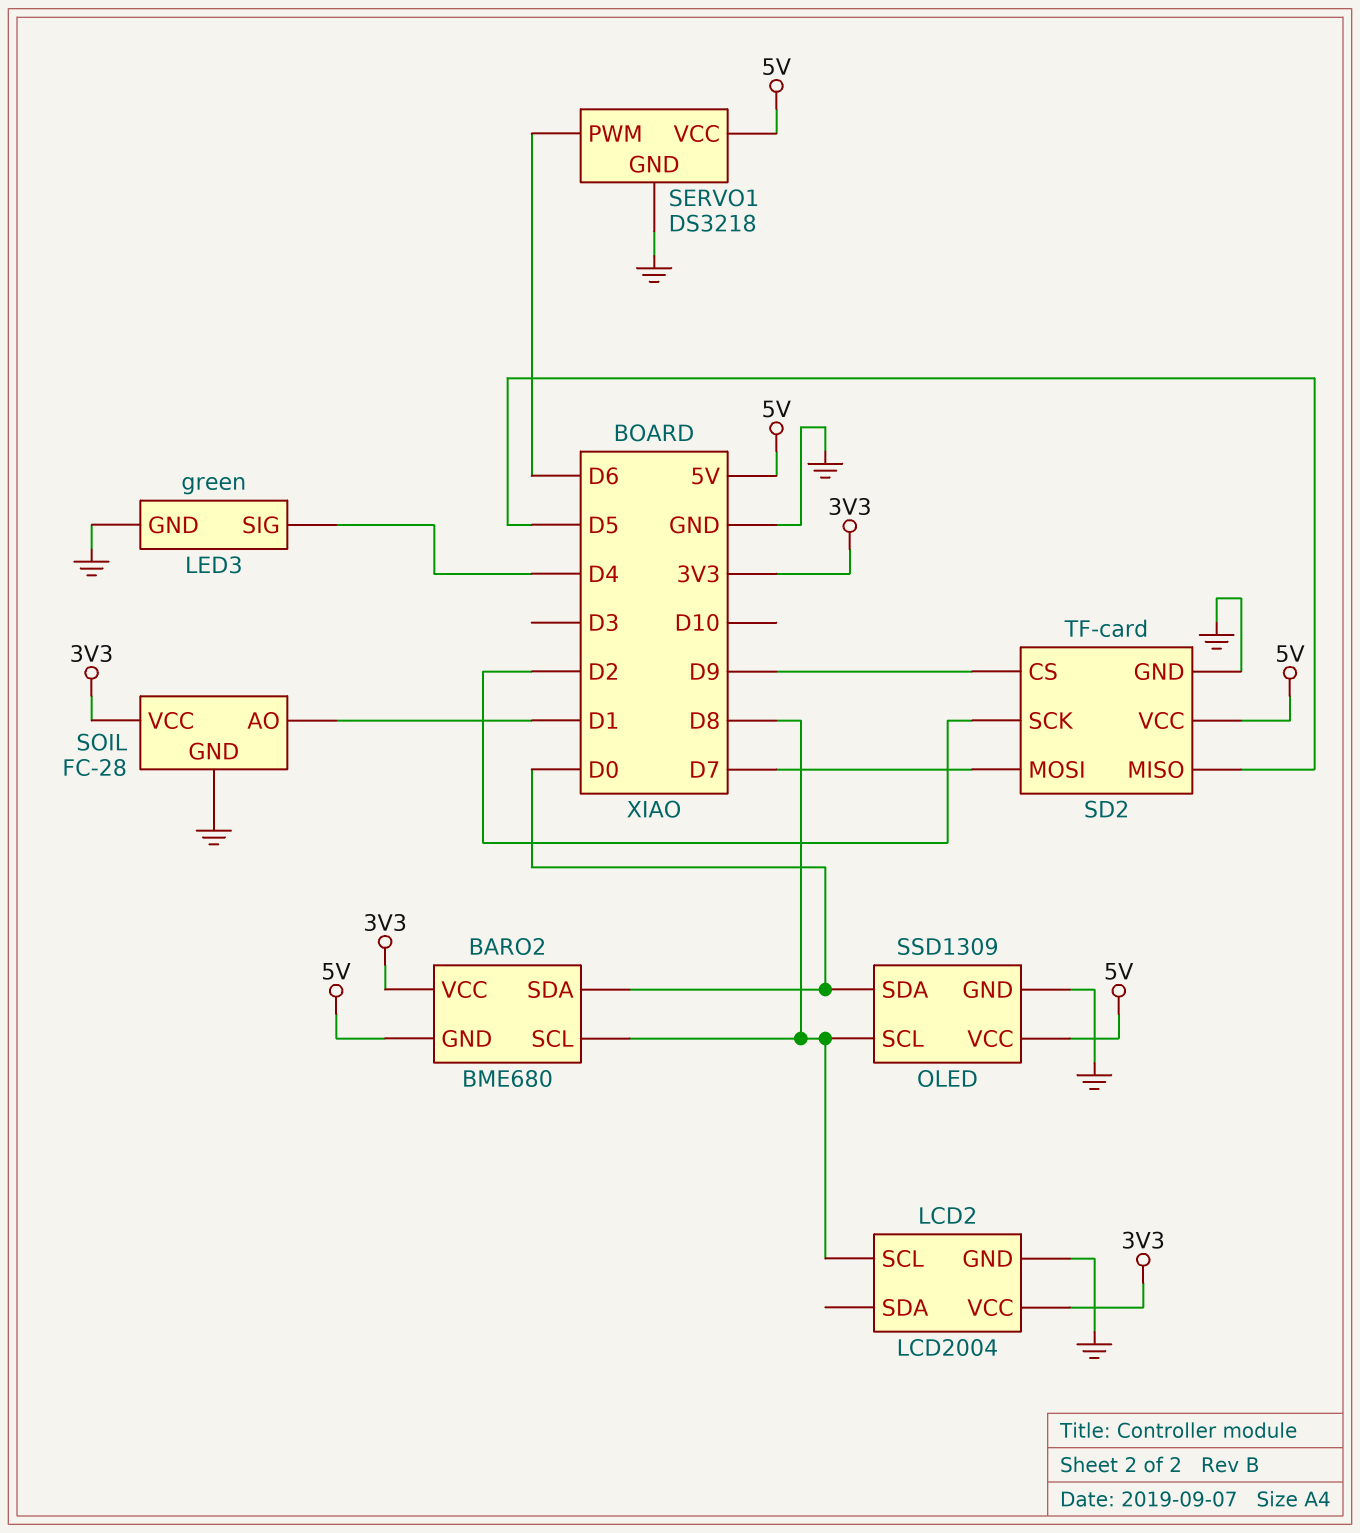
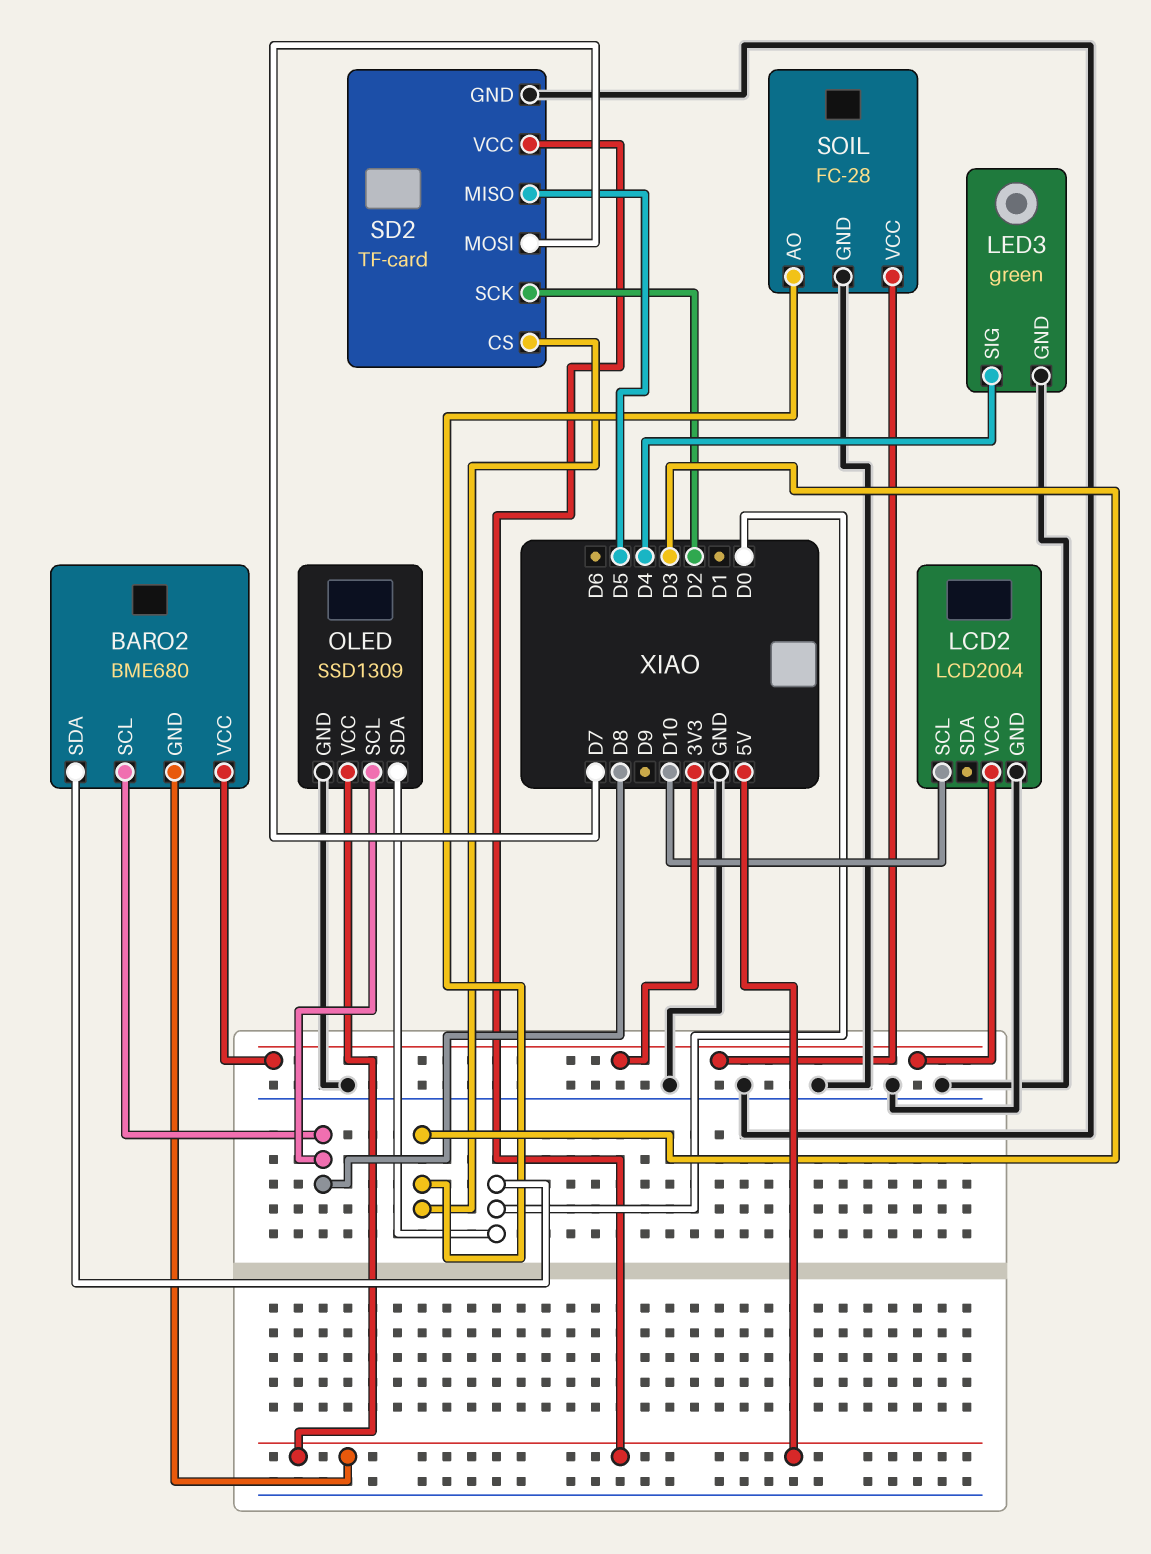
LCD2 pin SCL: D8 -> D10
SD2 pin CS: D9 -> D3
SERVO1: DS3218 -> none
SERVO1 pin GND: GND -> none
SERVO1 pin PWM: D6 -> none
SERVO1 pin VCC: 5V -> none
SOIL pin AO: D1 -> D3

